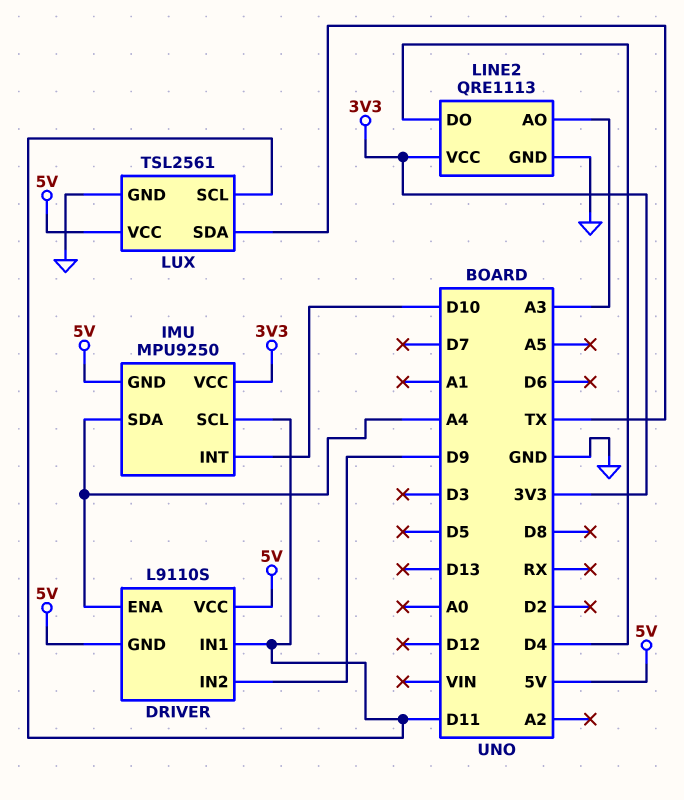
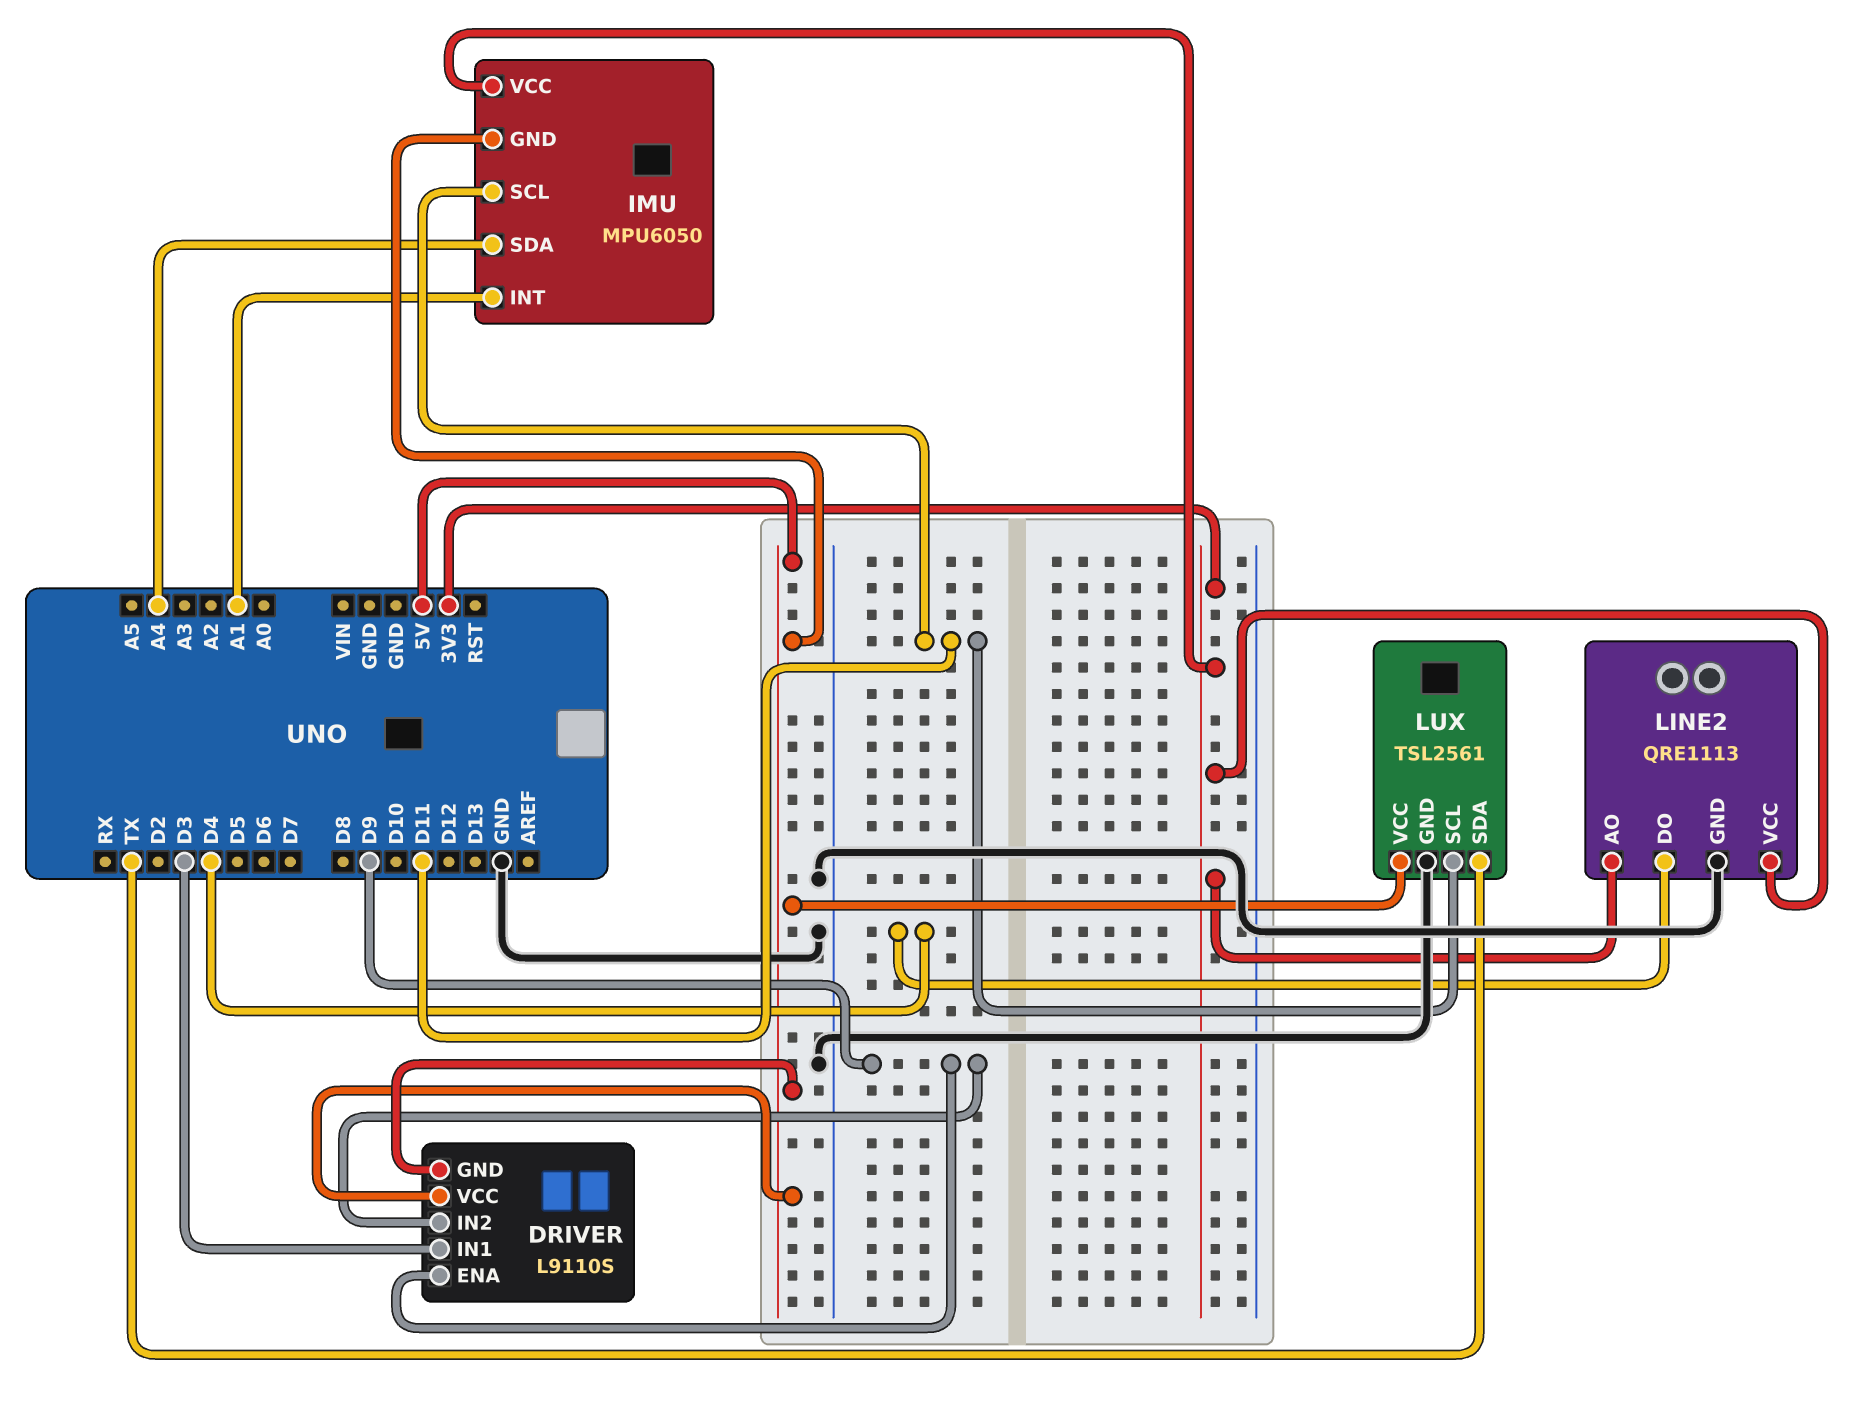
DRIVER pin ENA: A4 -> D9
DRIVER pin IN1: D11 -> D3
IMU: MPU9250 -> MPU6050
IMU pin INT: D10 -> A1
LINE2 pin AO: A3 -> 3V3

